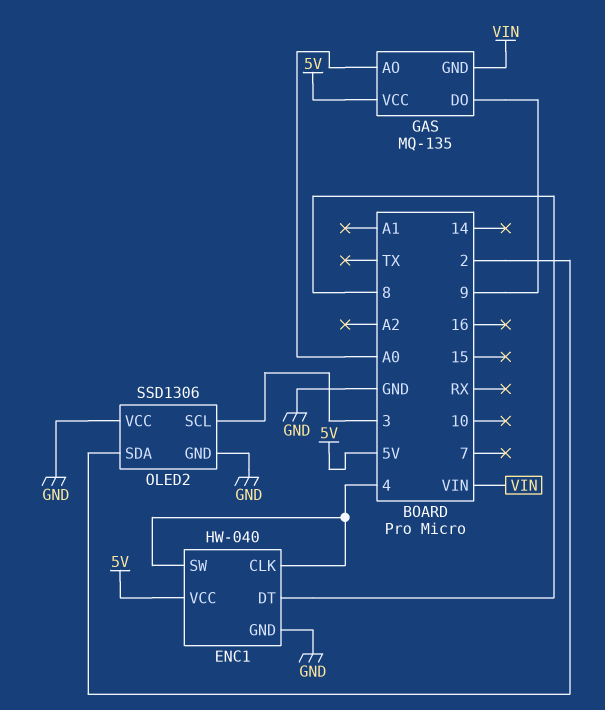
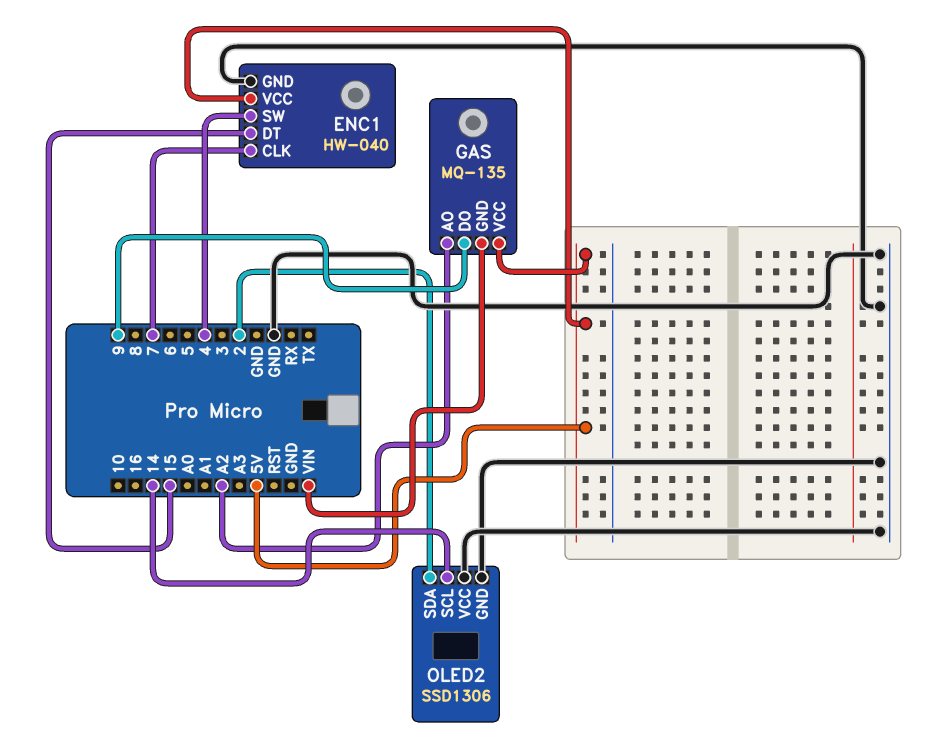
ENC1 pin CLK: 4 -> 7
ENC1 pin DT: 8 -> 15
GAS pin AO: A0 -> A2
OLED2 pin SCL: 3 -> 14

